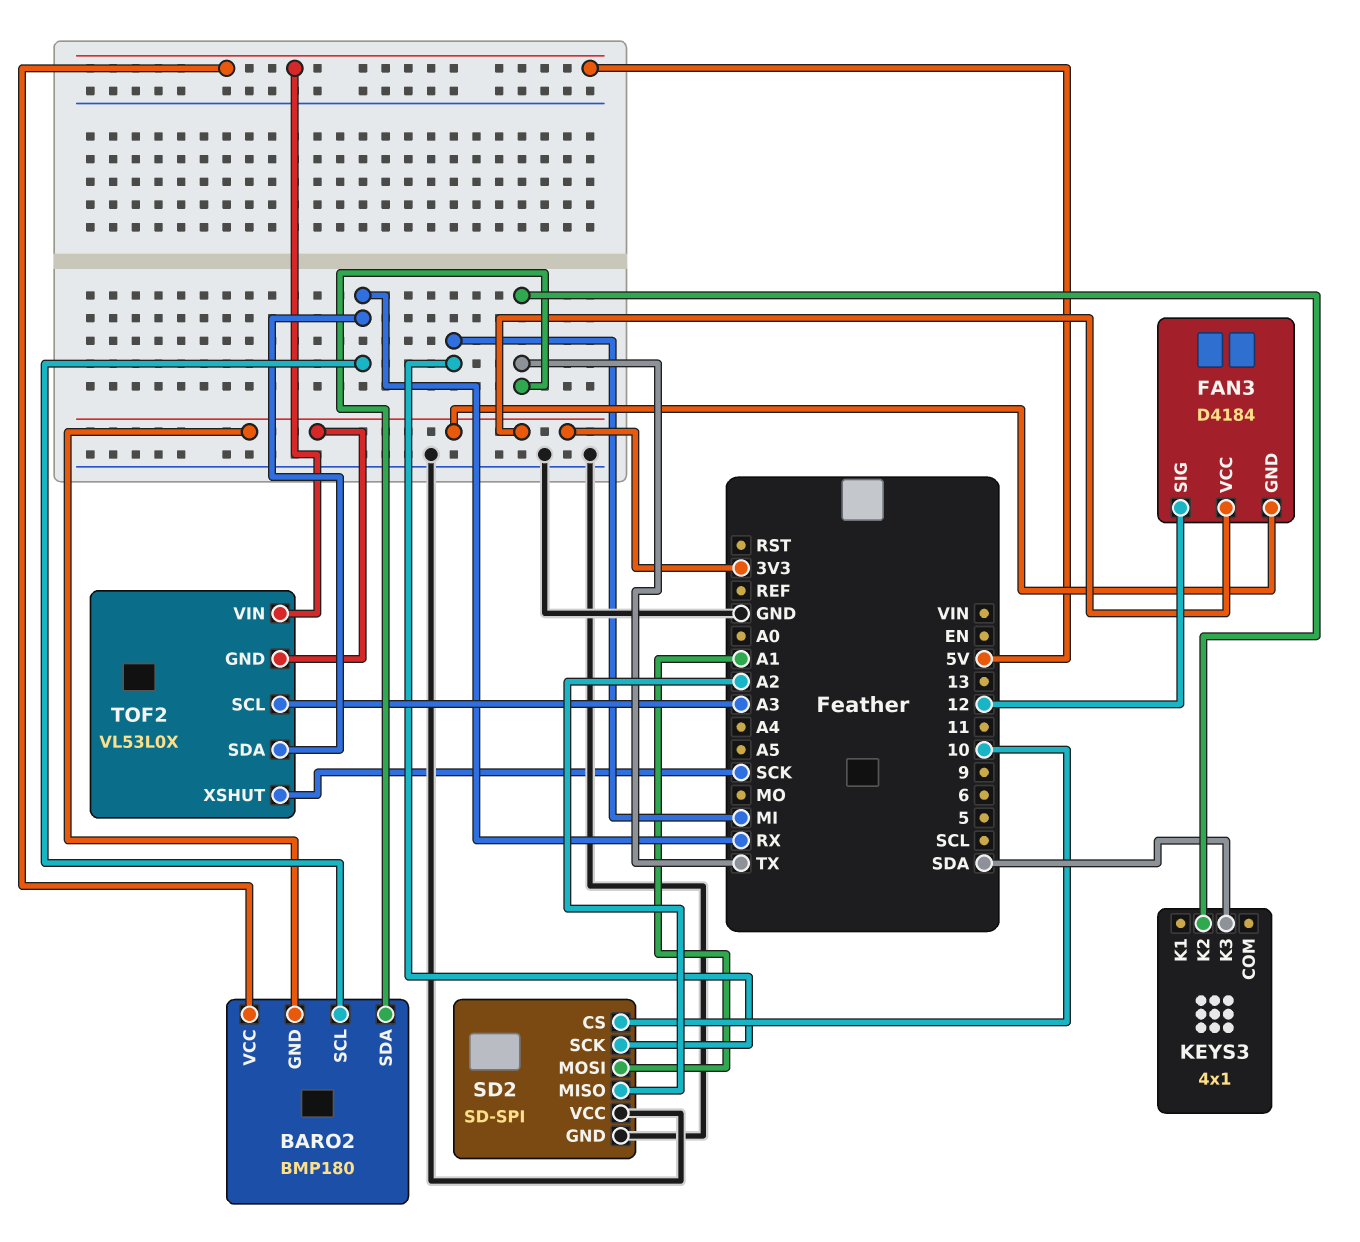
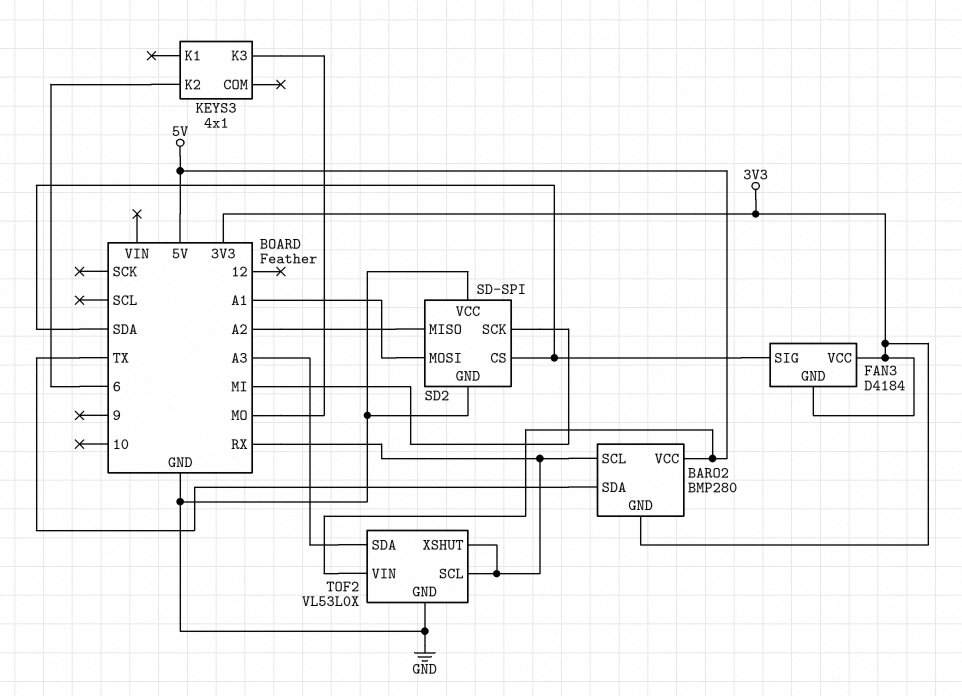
BARO2: BMP180 -> BMP280
FAN3 pin SIG: 12 -> SDA
KEYS3 pin K2: TX -> 6
KEYS3 pin K3: SDA -> MO
SD2 pin CS: 10 -> SDA
TOF2 pin GND: 3V3 -> GND
TOF2 pin SCL: A3 -> RX
TOF2 pin SDA: RX -> A3
TOF2 pin XSHUT: SCK -> RX

